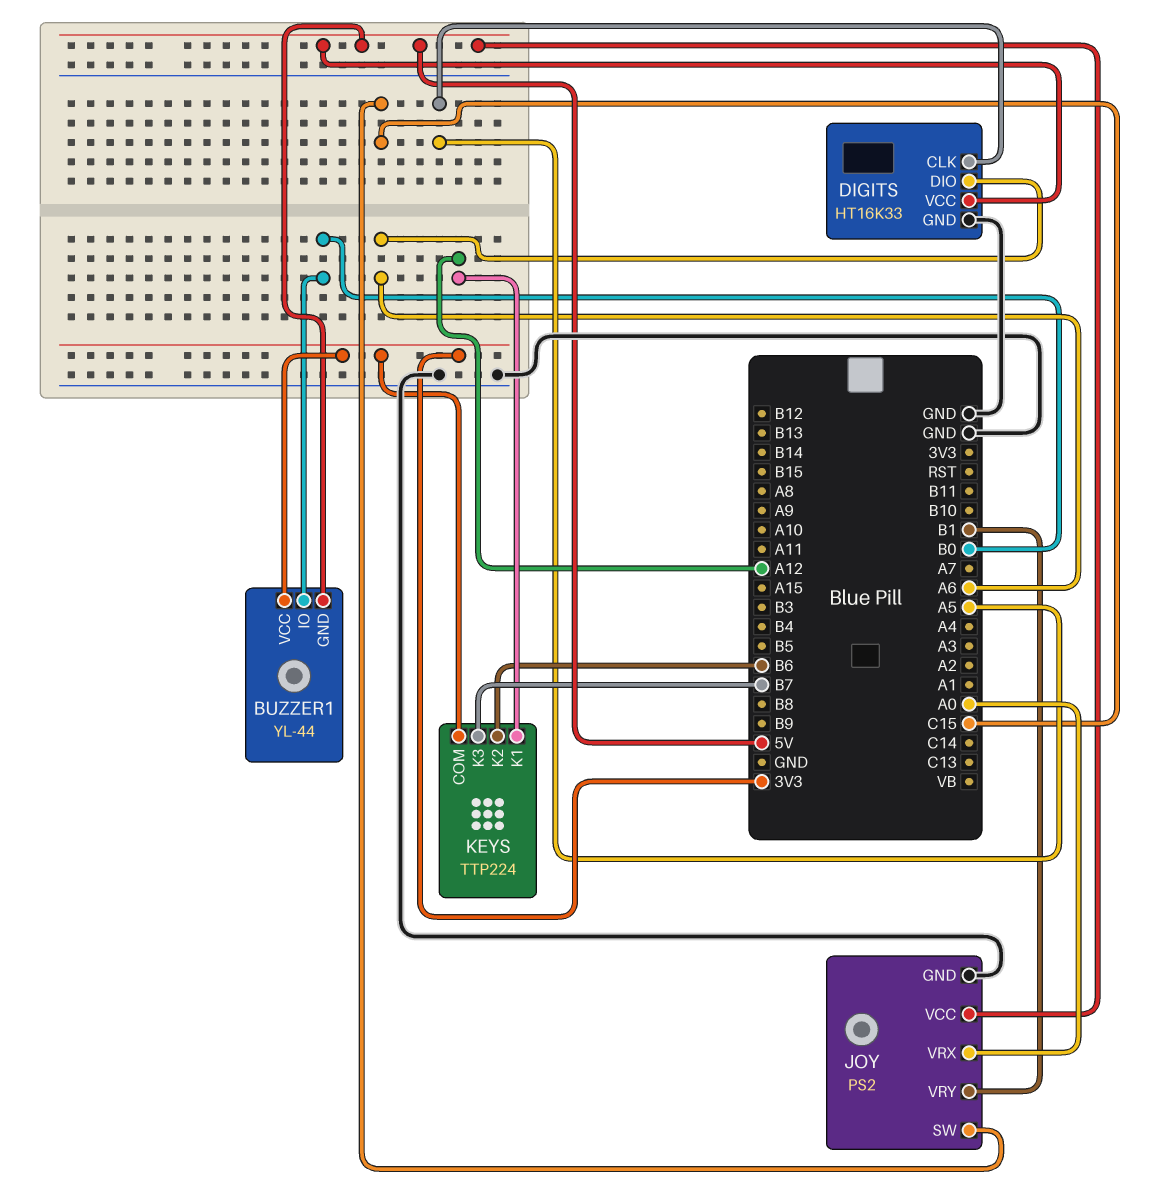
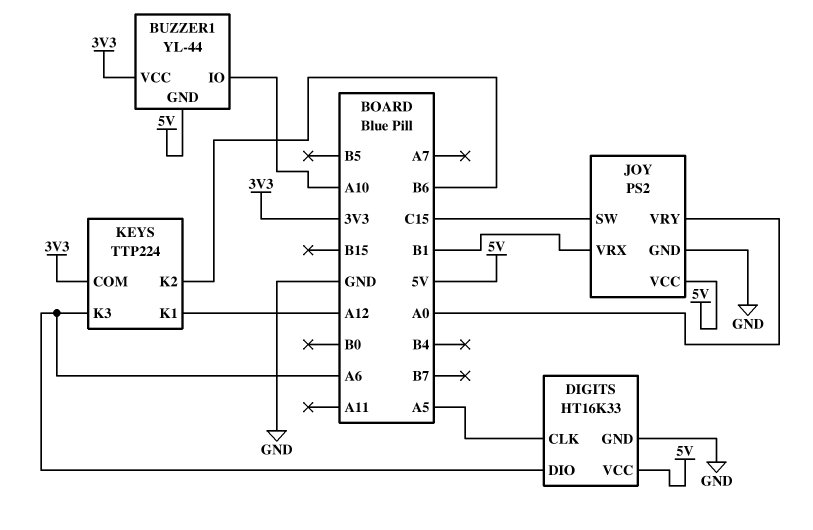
BUZZER1 pin IO: B0 -> A10
JOY pin VRX: A0 -> B1
JOY pin VRY: B1 -> A0
KEYS pin K3: B7 -> A6

